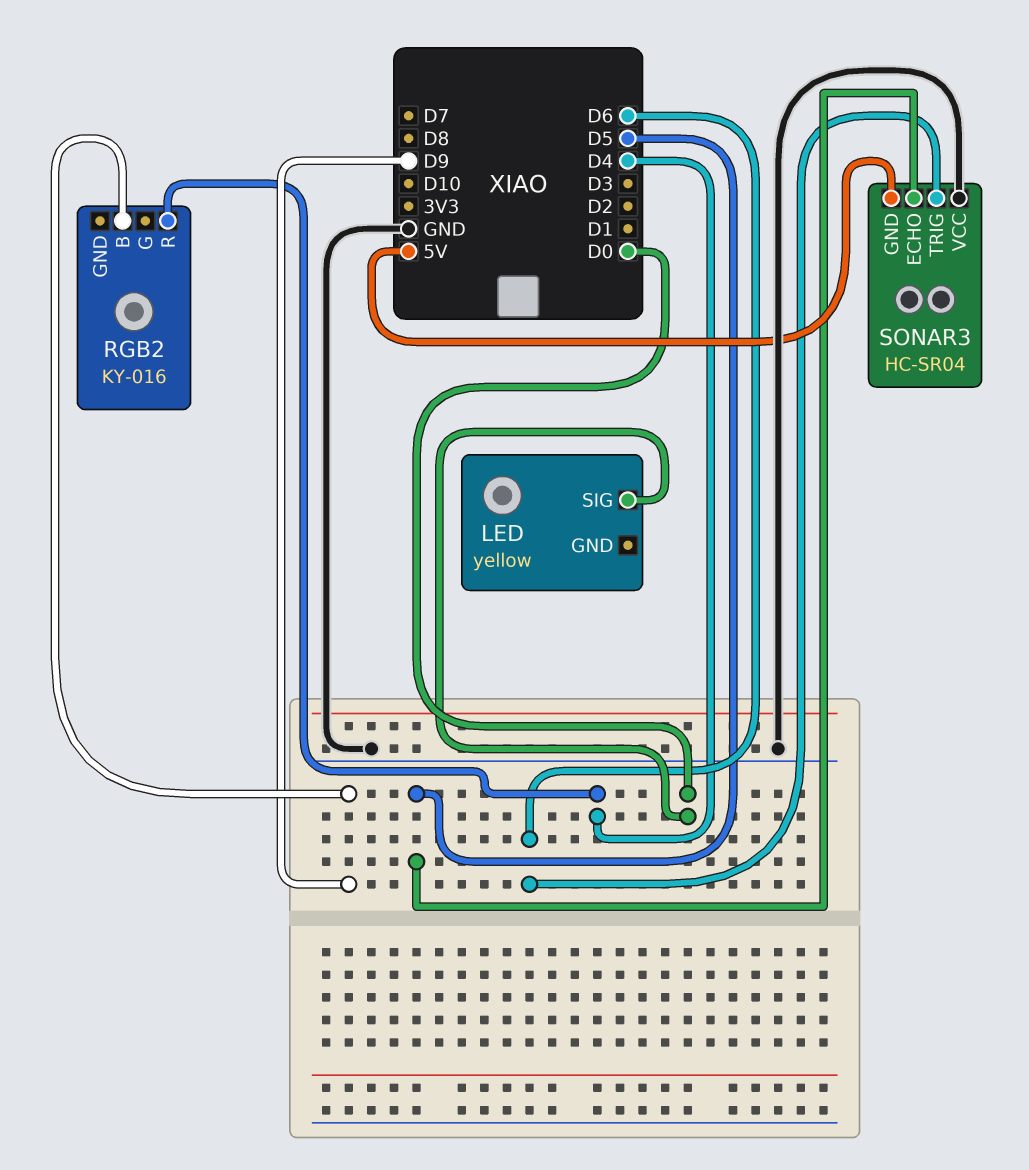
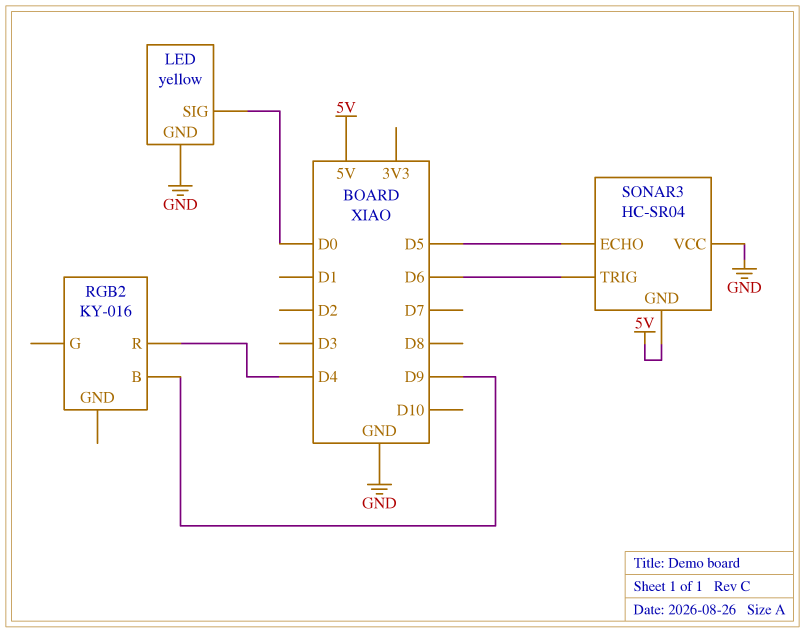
LED pin GND: none -> GND

